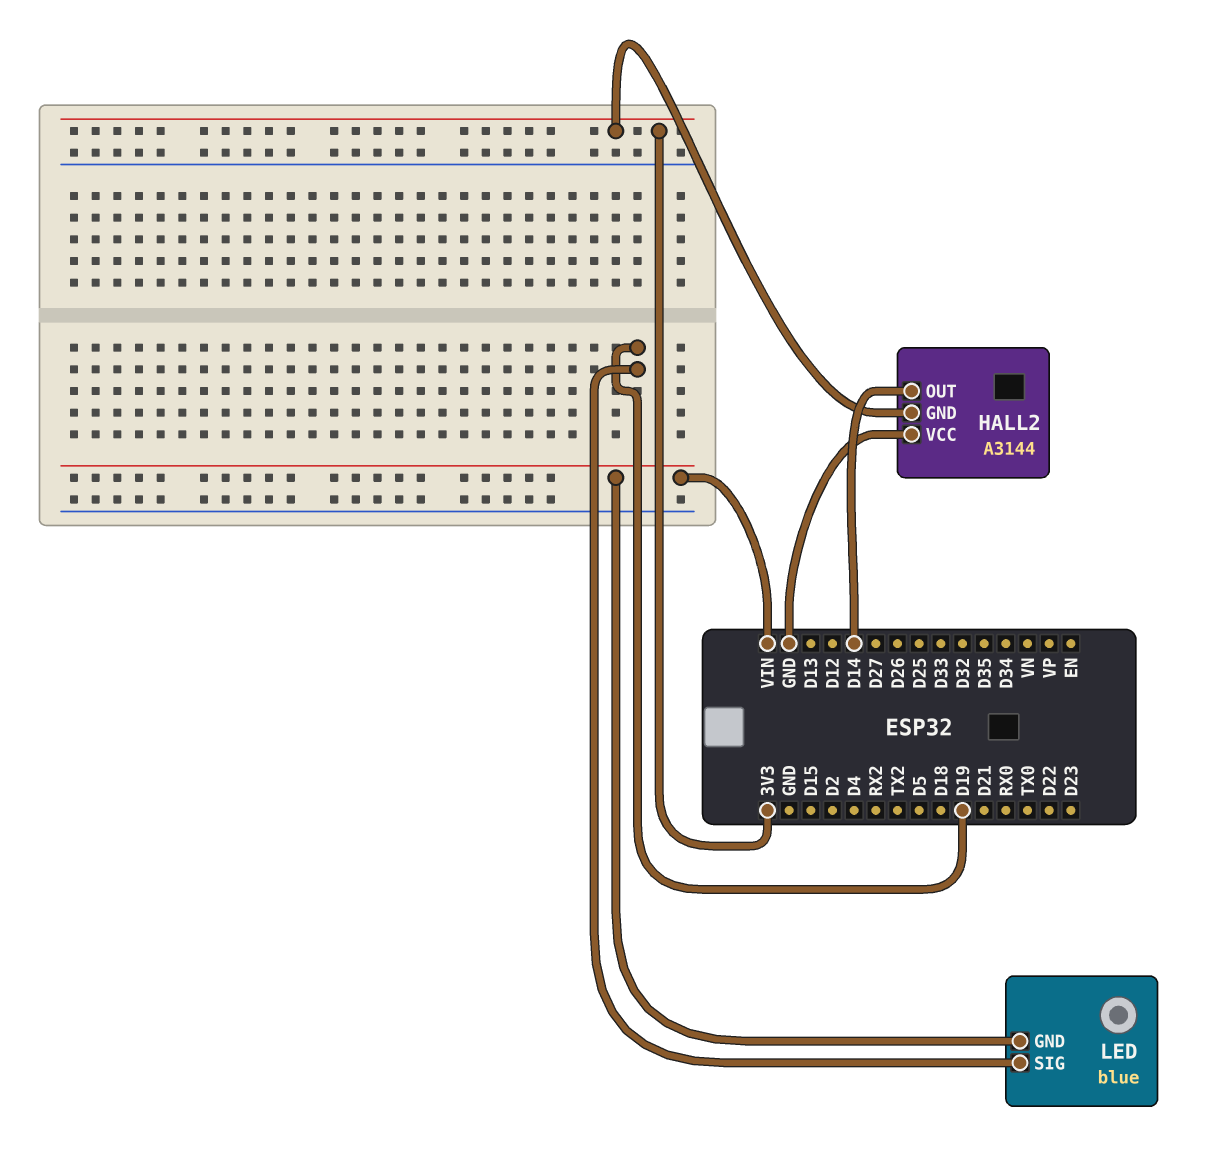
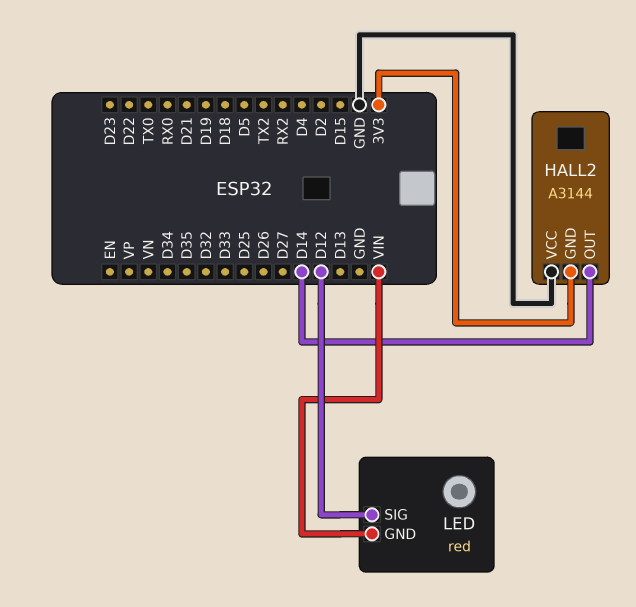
LED: blue -> red
LED pin SIG: D19 -> D12

